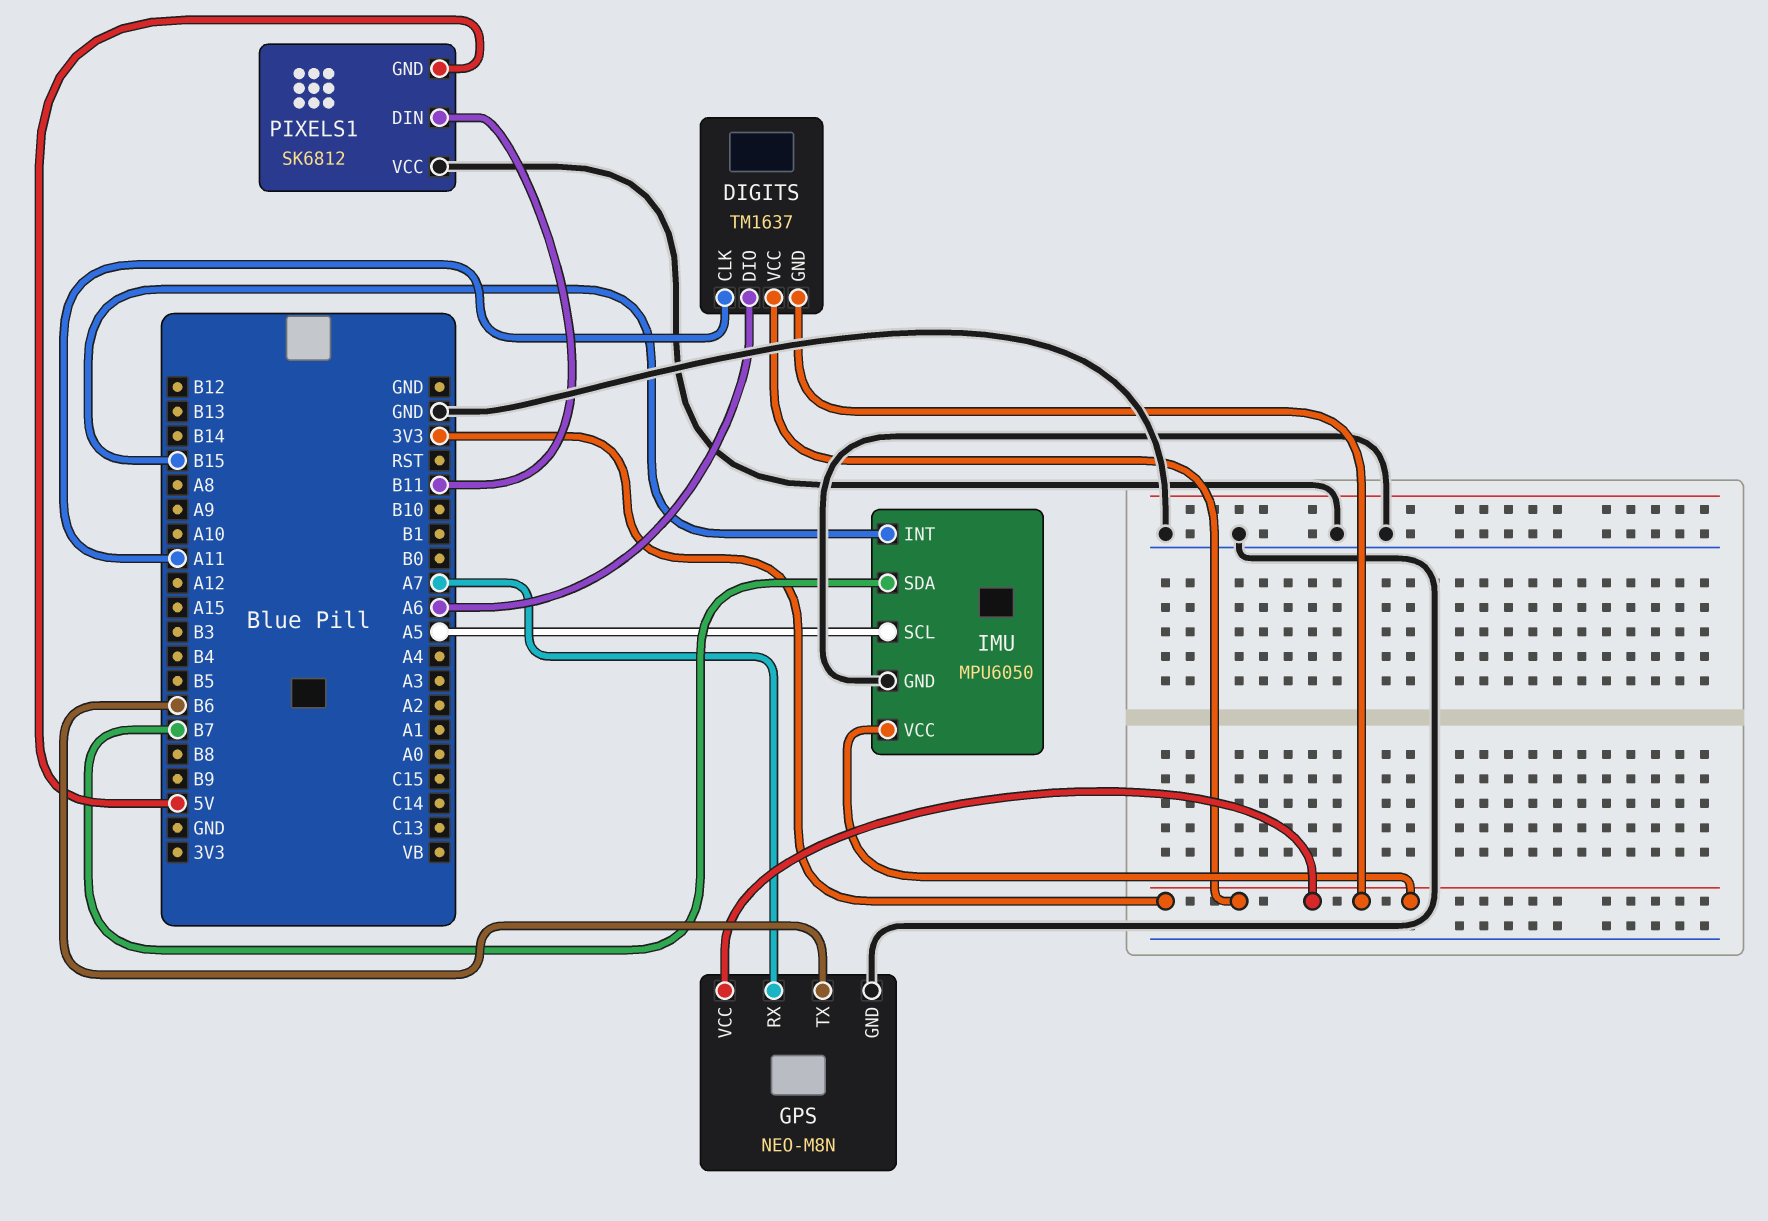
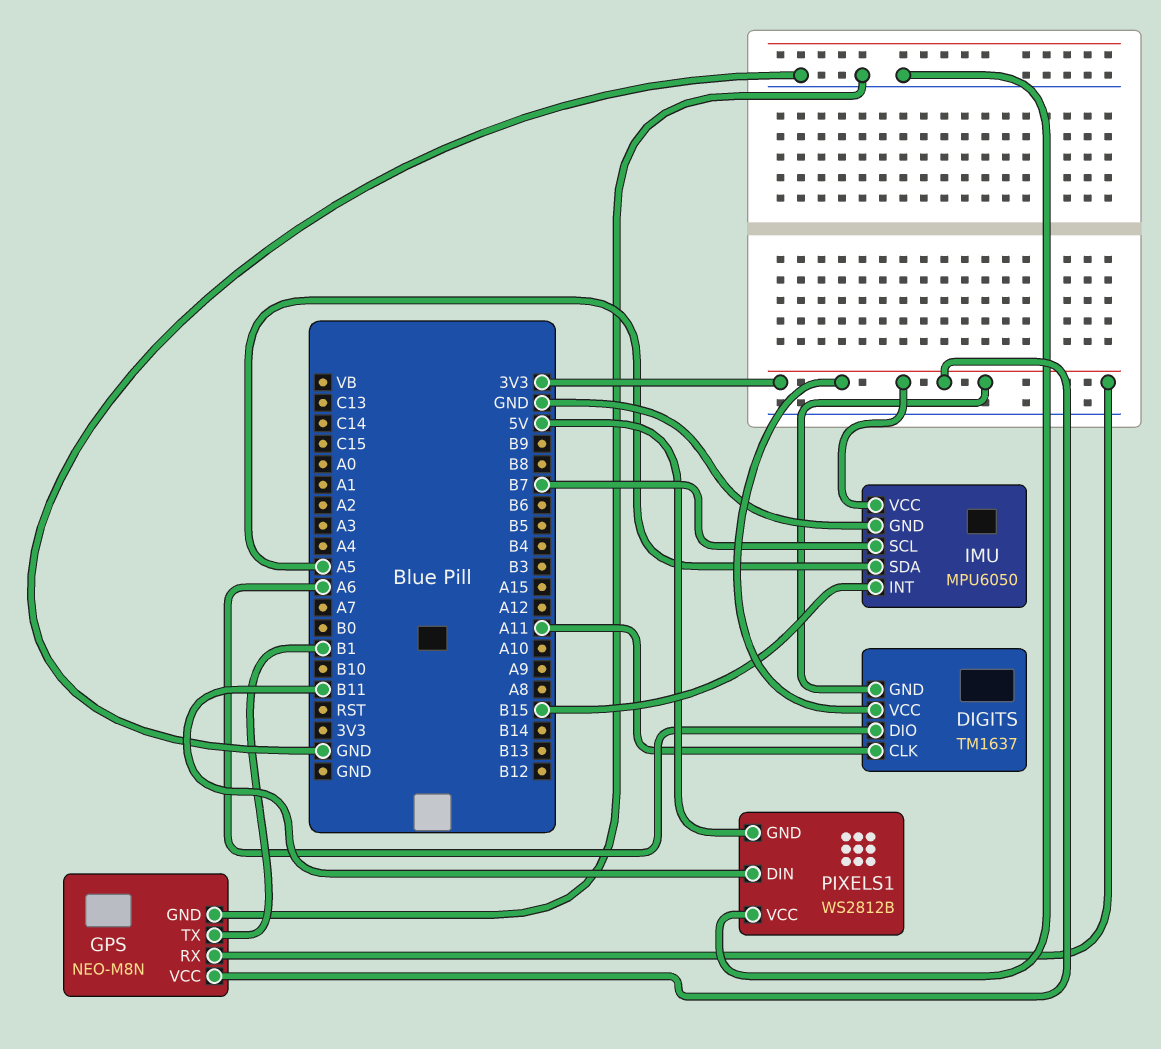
GPS pin RX: A7 -> 3V3
GPS pin TX: B6 -> B1
IMU pin SCL: A5 -> B7
IMU pin SDA: B7 -> A5
PIXELS1: SK6812 -> WS2812B

